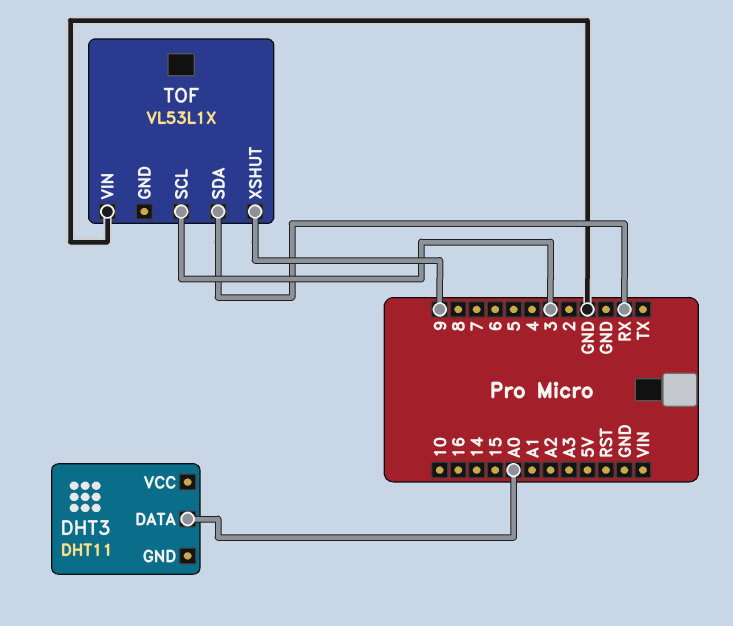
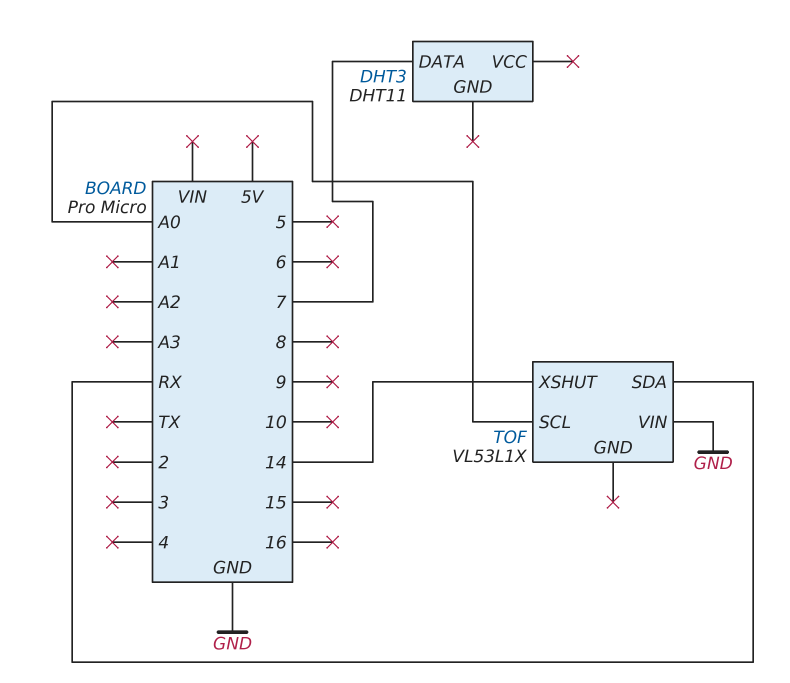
DHT3 pin DATA: A0 -> 7
TOF pin SCL: 3 -> A0
TOF pin XSHUT: 9 -> 14

